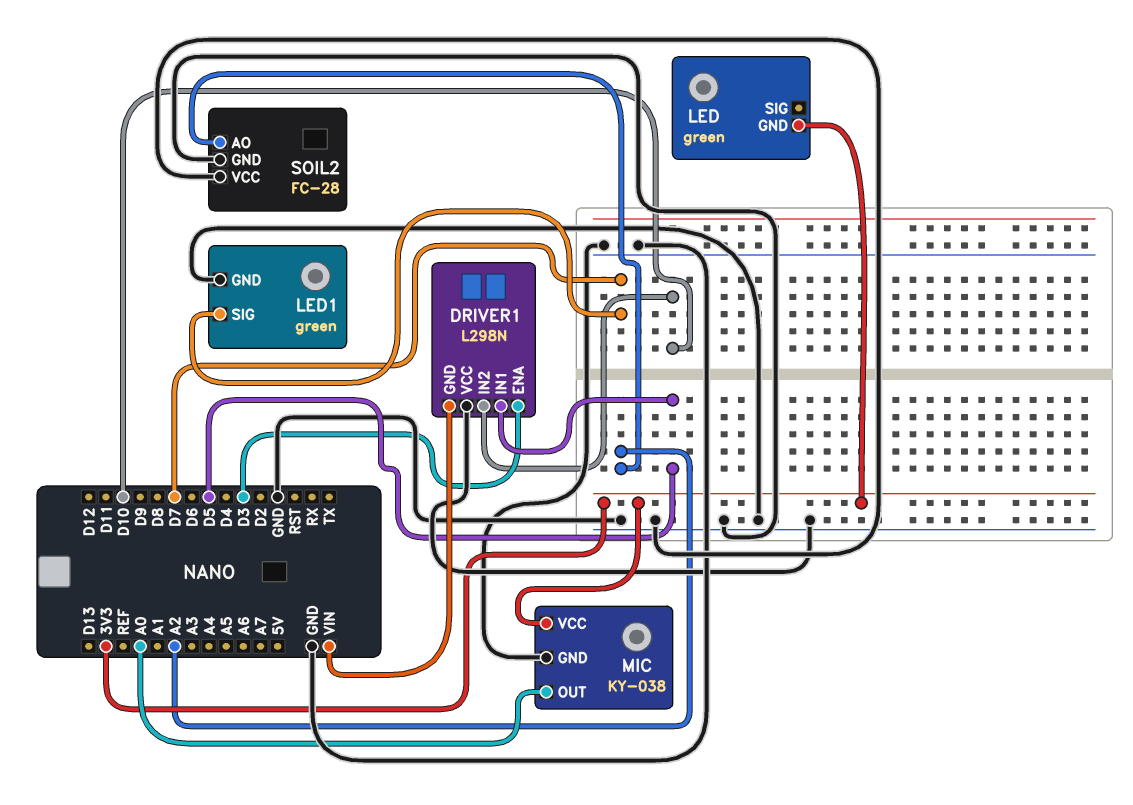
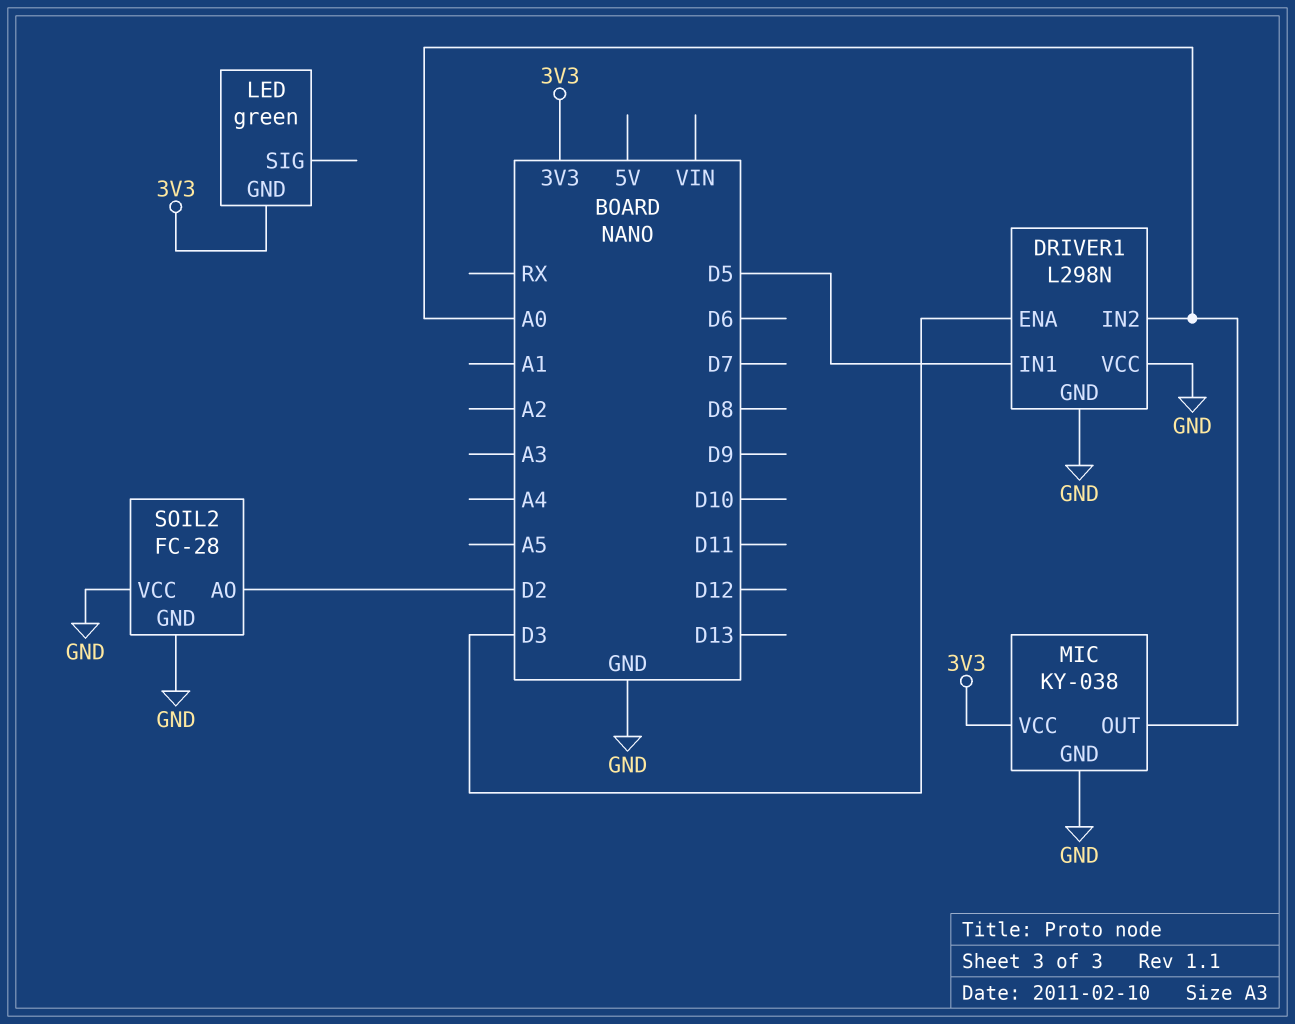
DRIVER1 pin GND: VIN -> GND
DRIVER1 pin IN2: D10 -> A0
LED1: green -> none
LED1 pin GND: GND -> none
LED1 pin SIG: D7 -> none
SOIL2 pin AO: A2 -> D2

